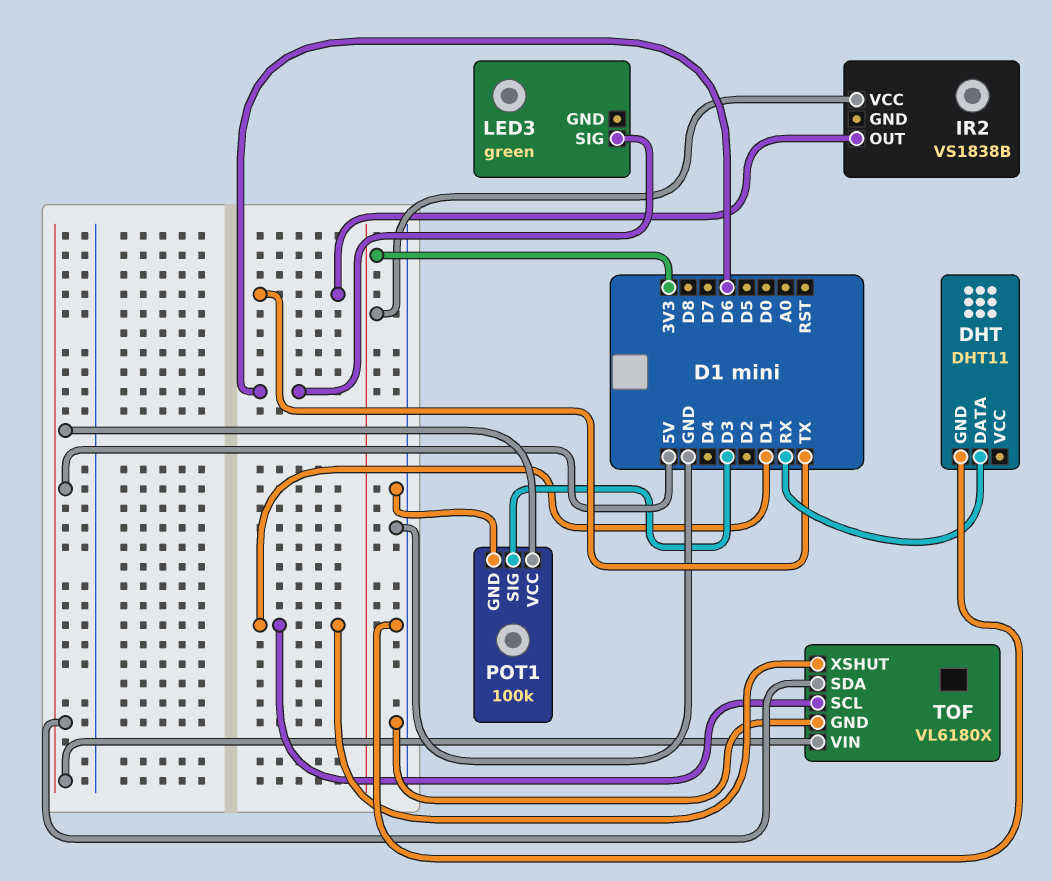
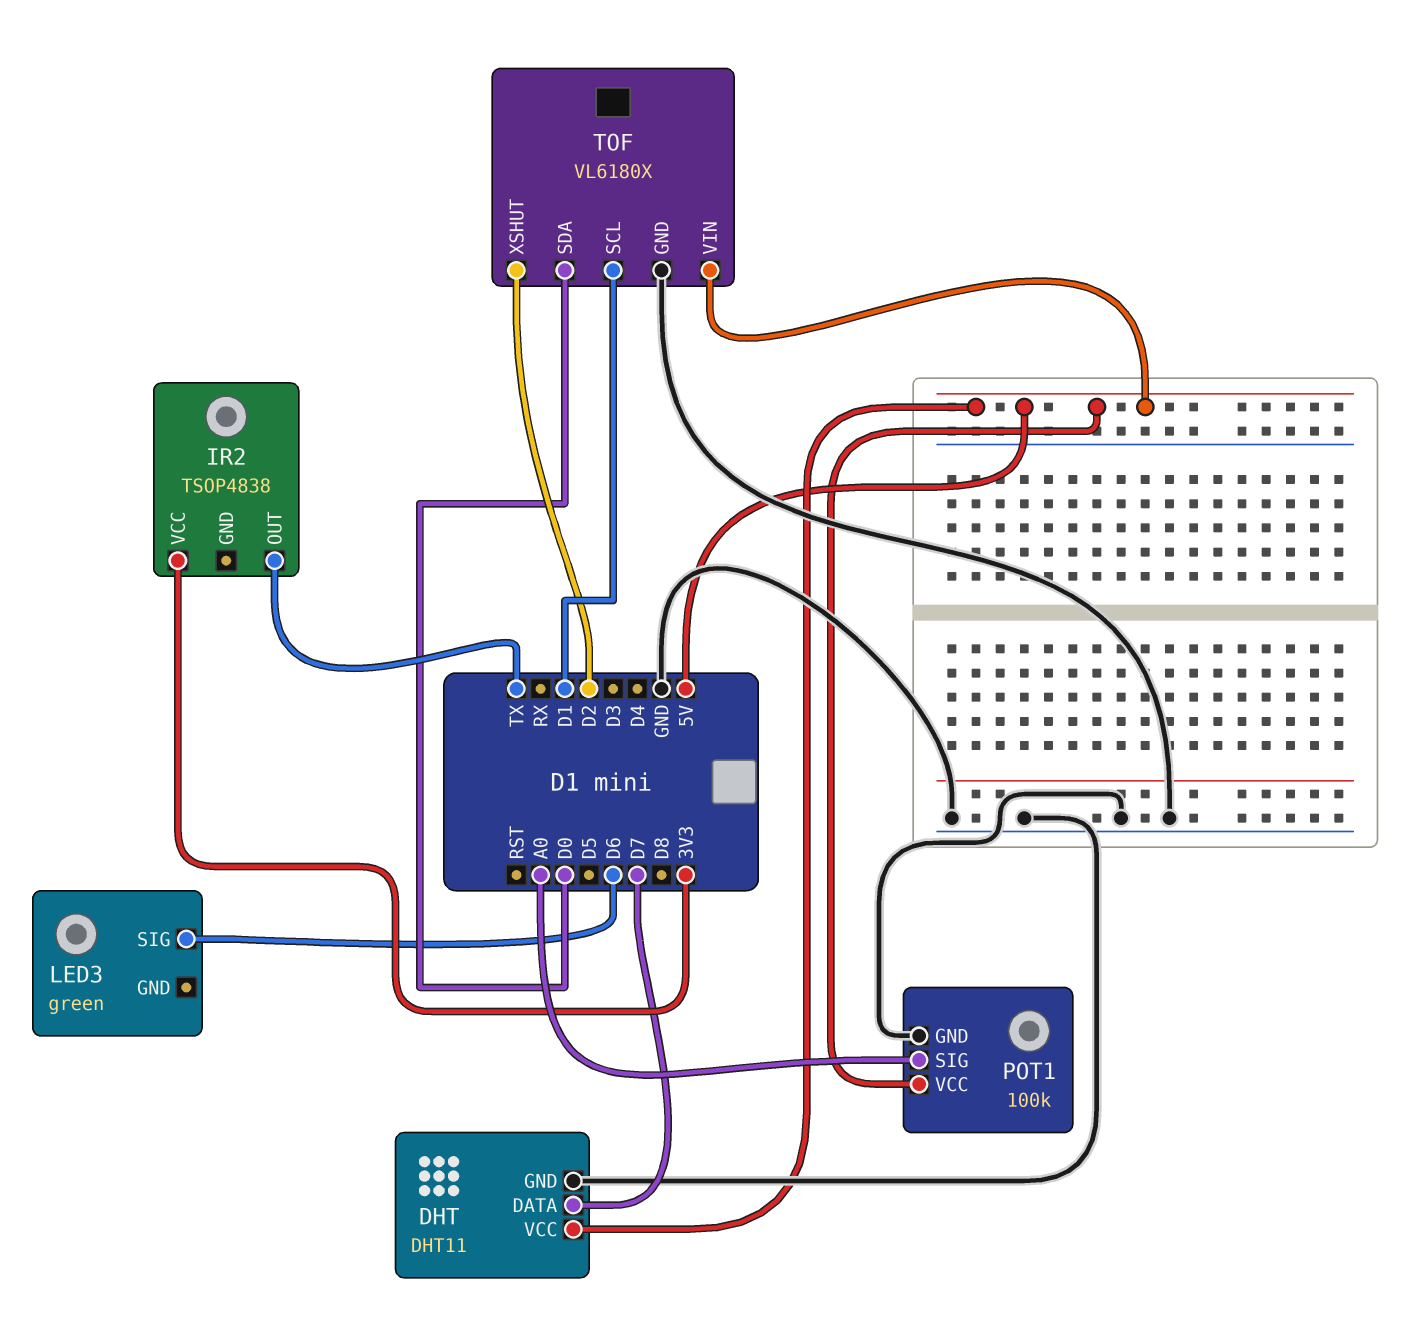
DHT pin DATA: RX -> D7
DHT pin VCC: none -> 5V
IR2: VS1838B -> TSOP4838
POT1 pin SIG: D3 -> A0
TOF pin SDA: 5V -> D0
TOF pin XSHUT: D1 -> D2

